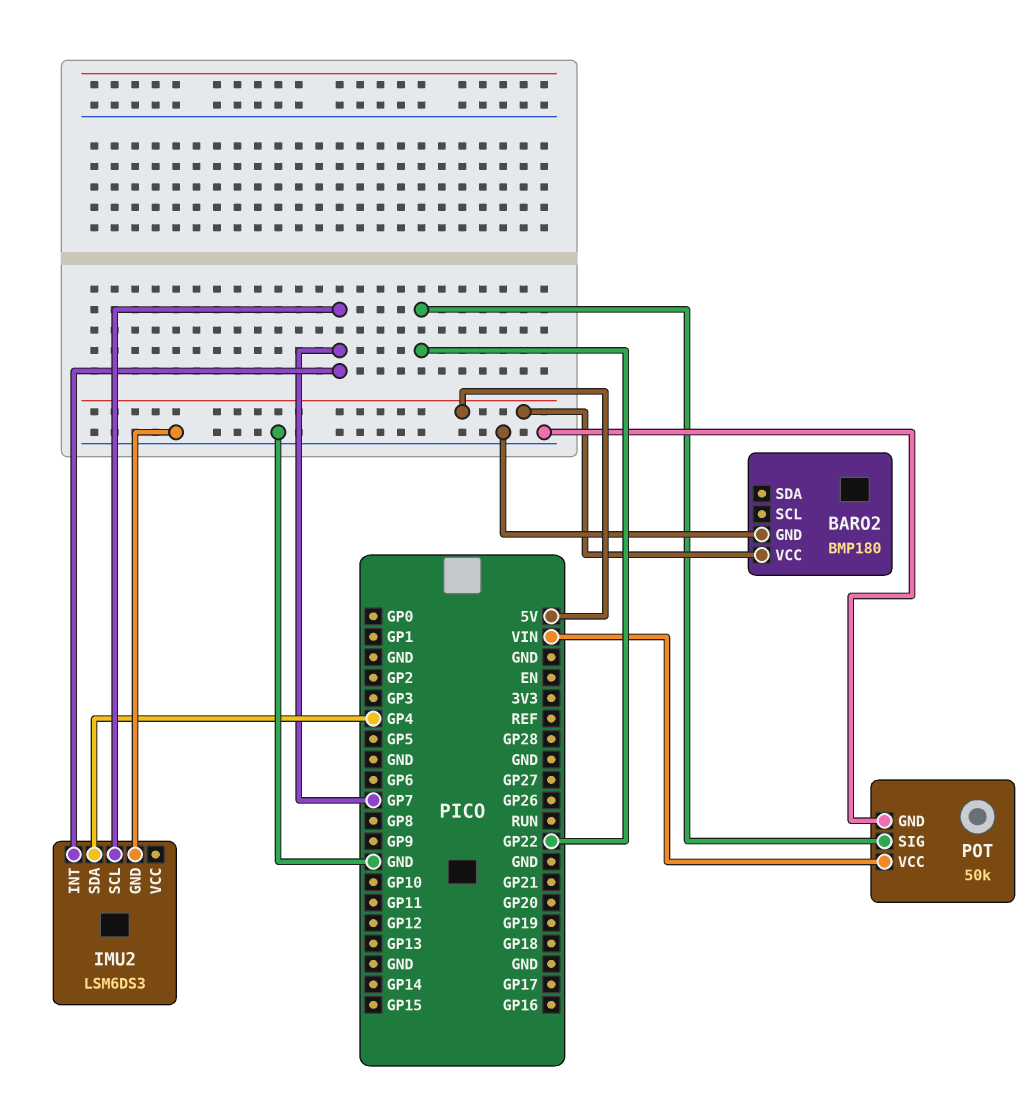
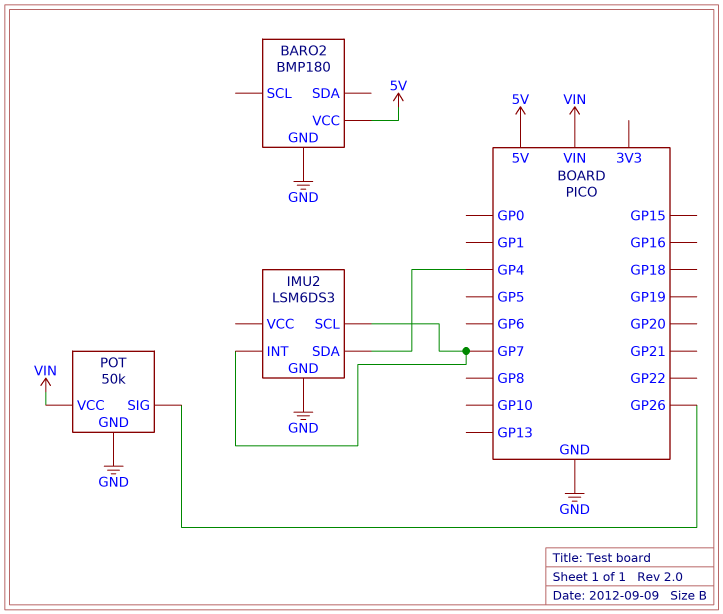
POT pin SIG: GP22 -> GP26

